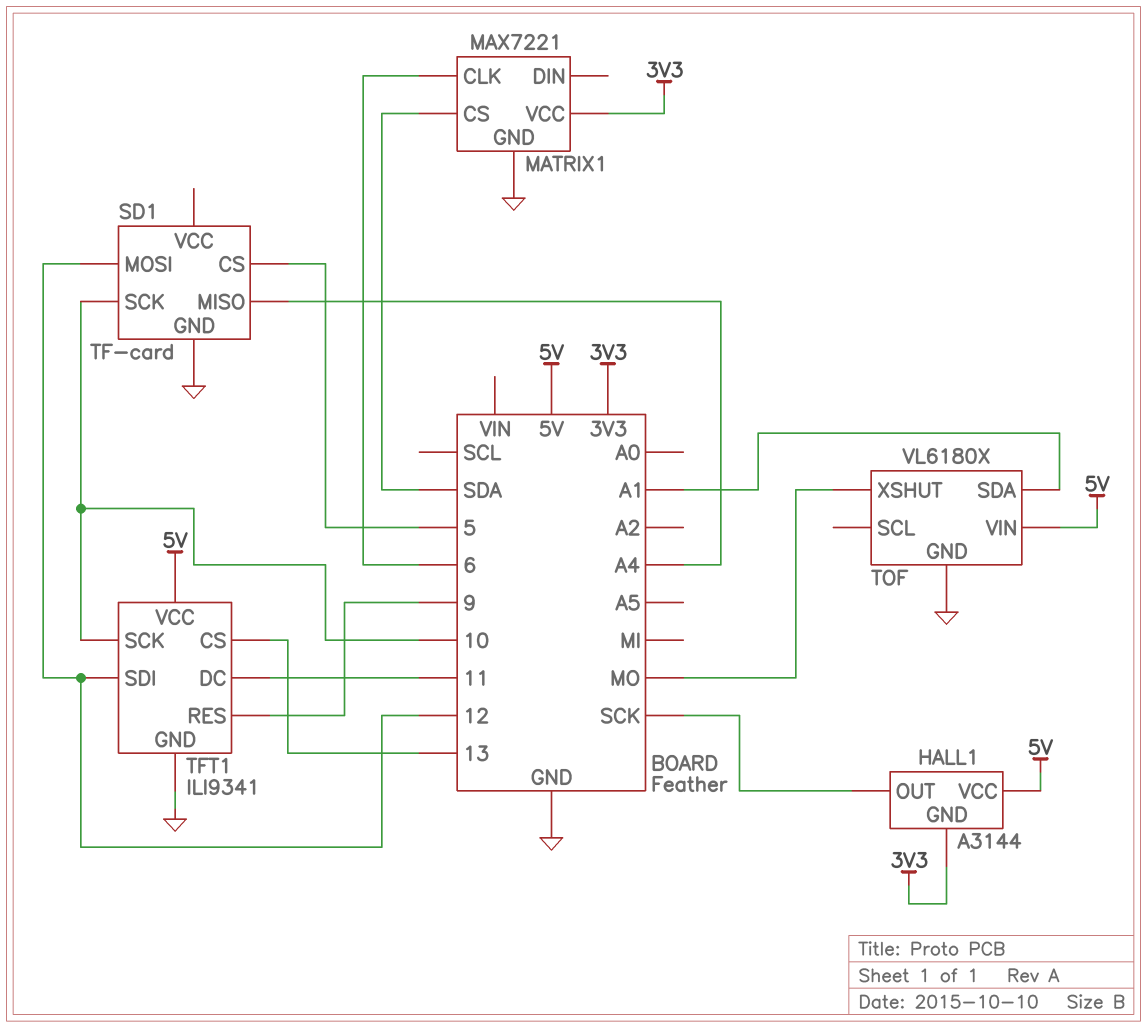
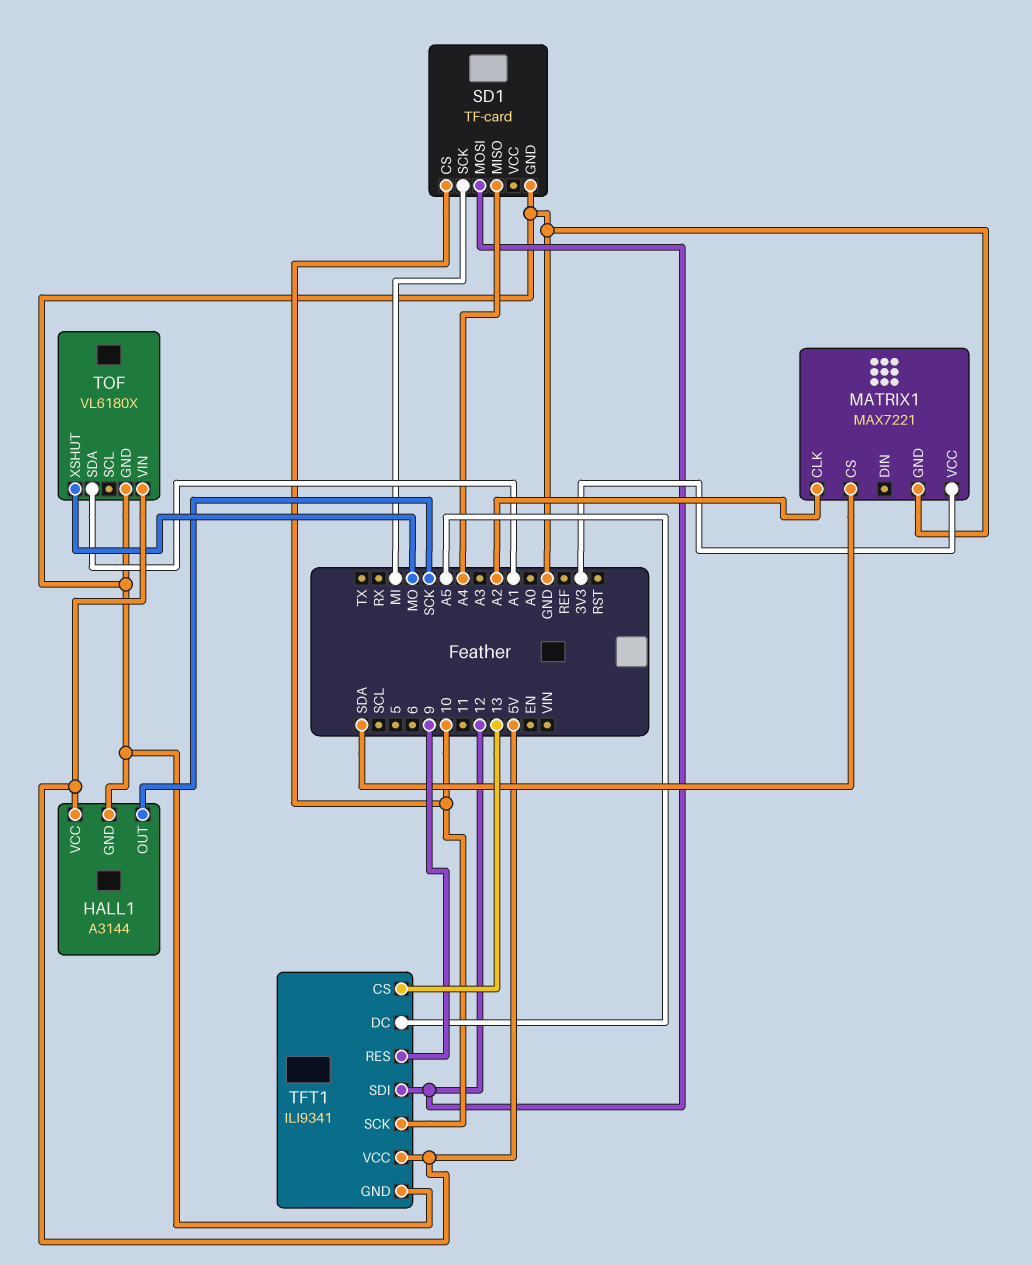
HALL1 pin GND: 3V3 -> GND
MATRIX1 pin CLK: 6 -> A2
SD1 pin CS: 5 -> 10
SD1 pin SCK: 10 -> MI
TFT1 pin DC: 11 -> A5

